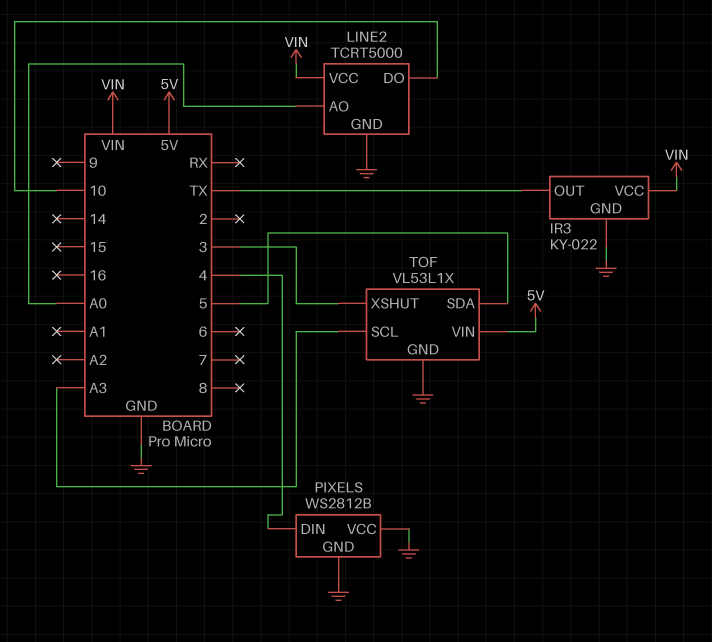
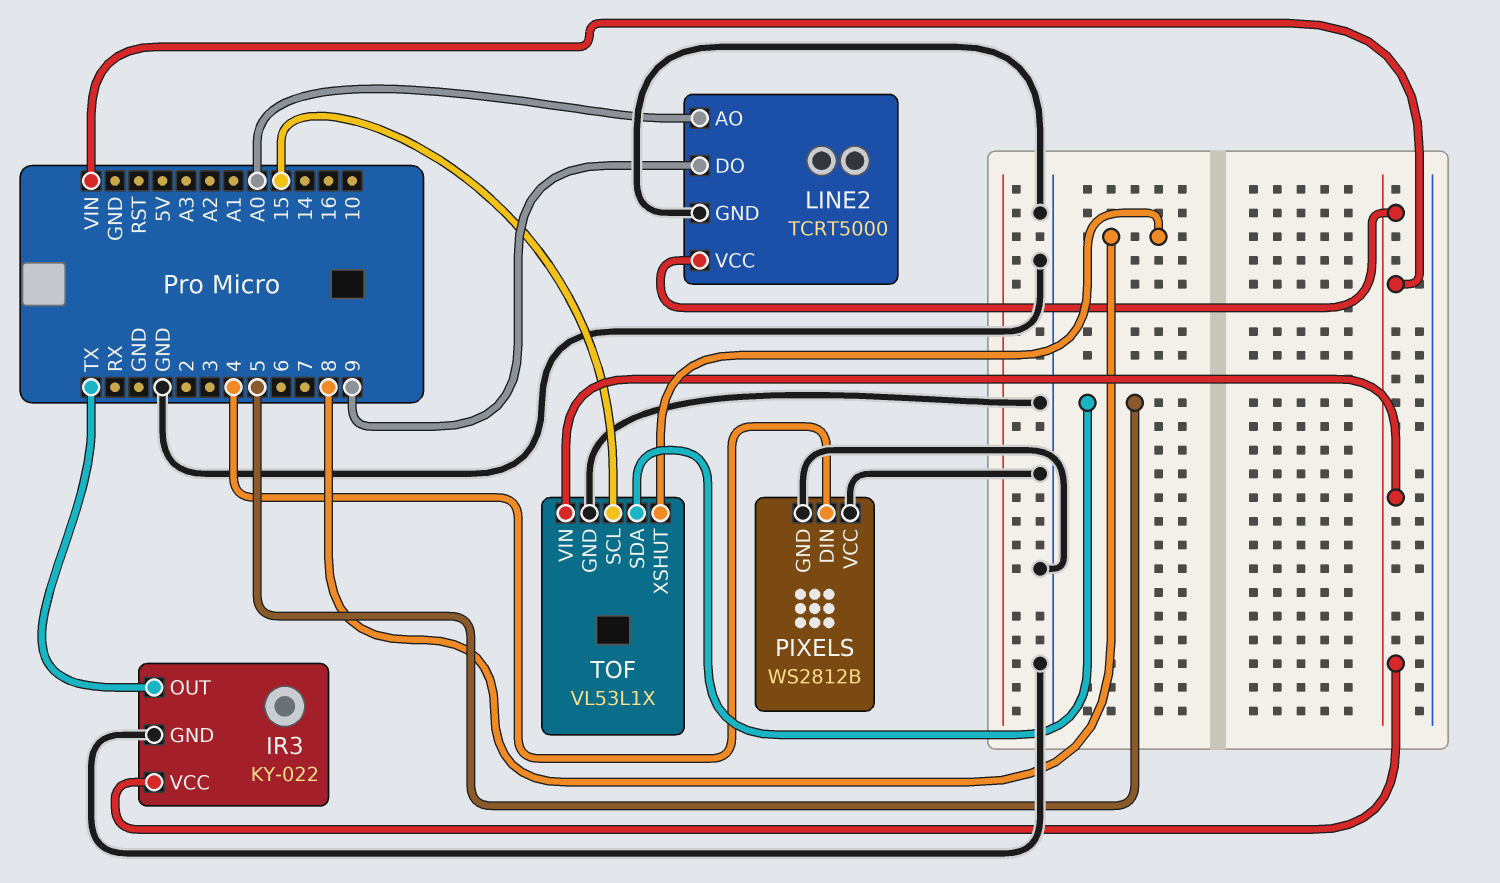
LINE2 pin DO: 10 -> 9
TOF pin SCL: A3 -> 15
TOF pin VIN: 5V -> VIN
TOF pin XSHUT: 3 -> 8

